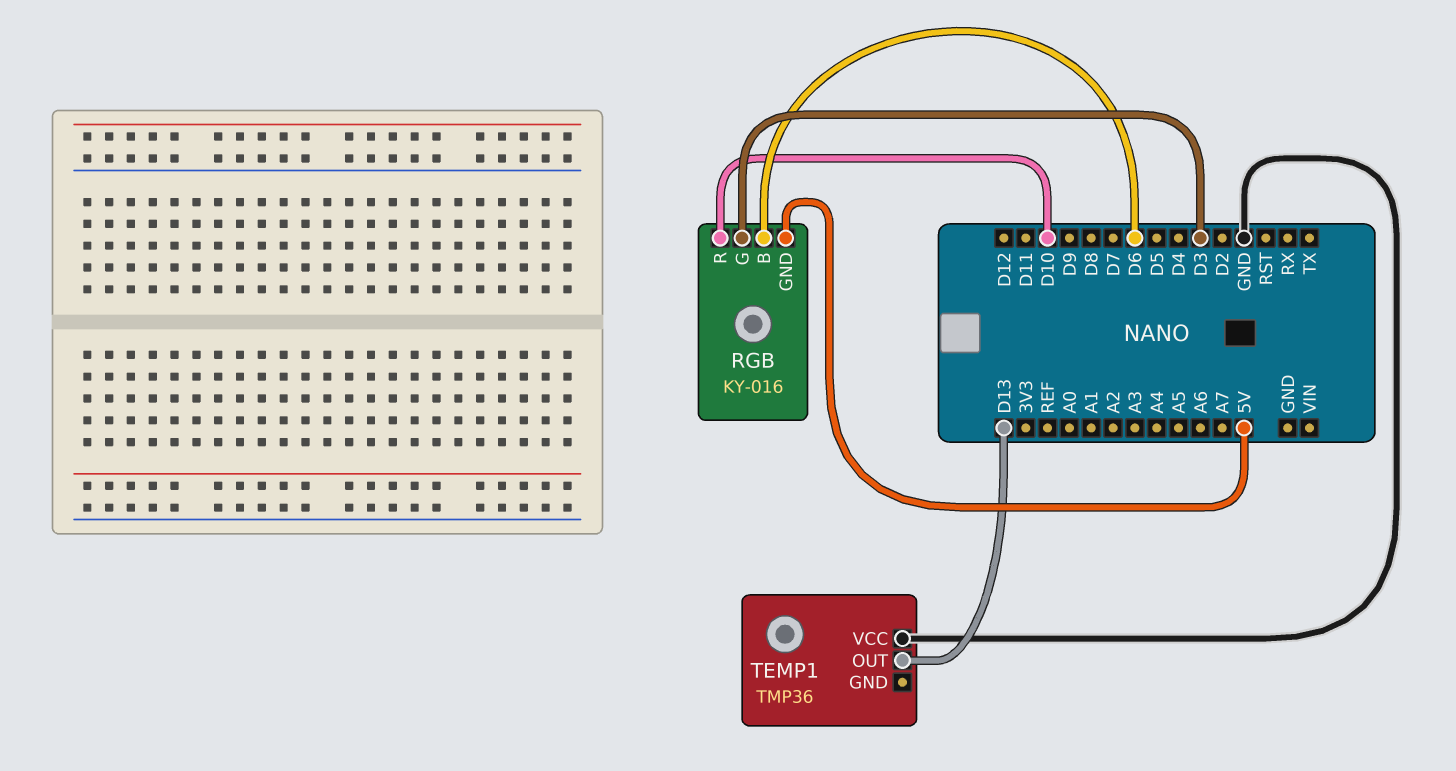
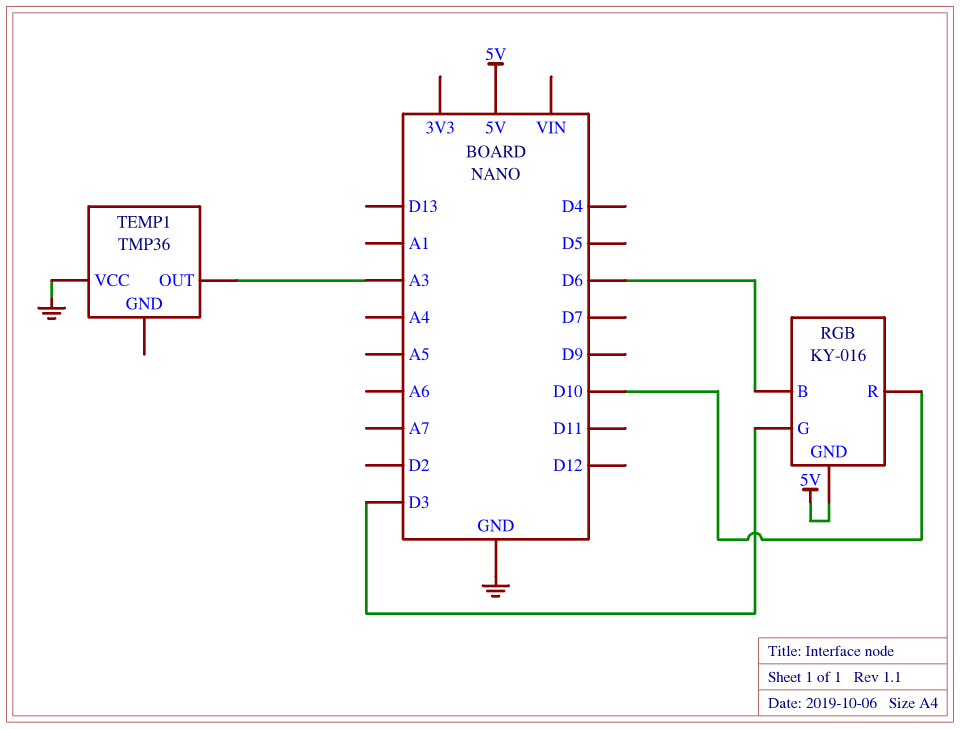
TEMP1 pin OUT: D13 -> A3

